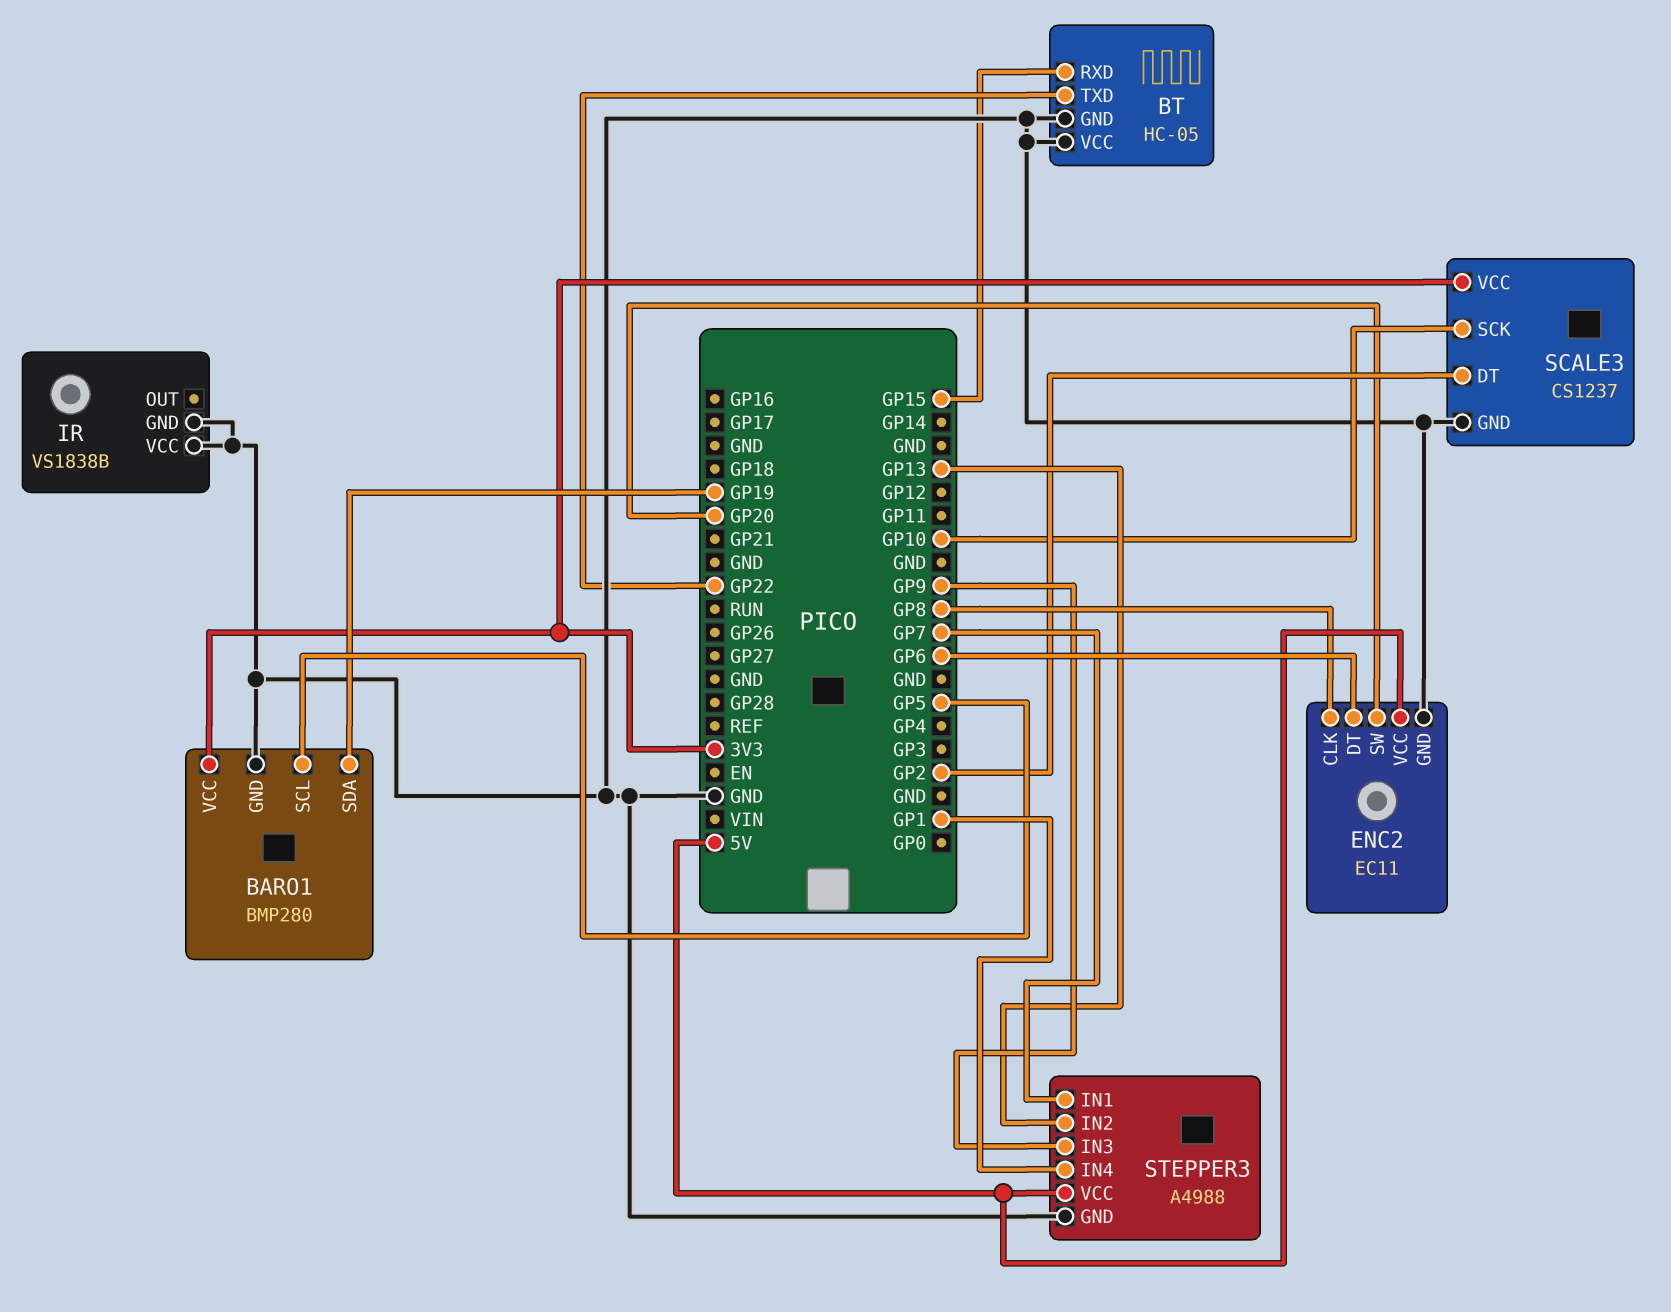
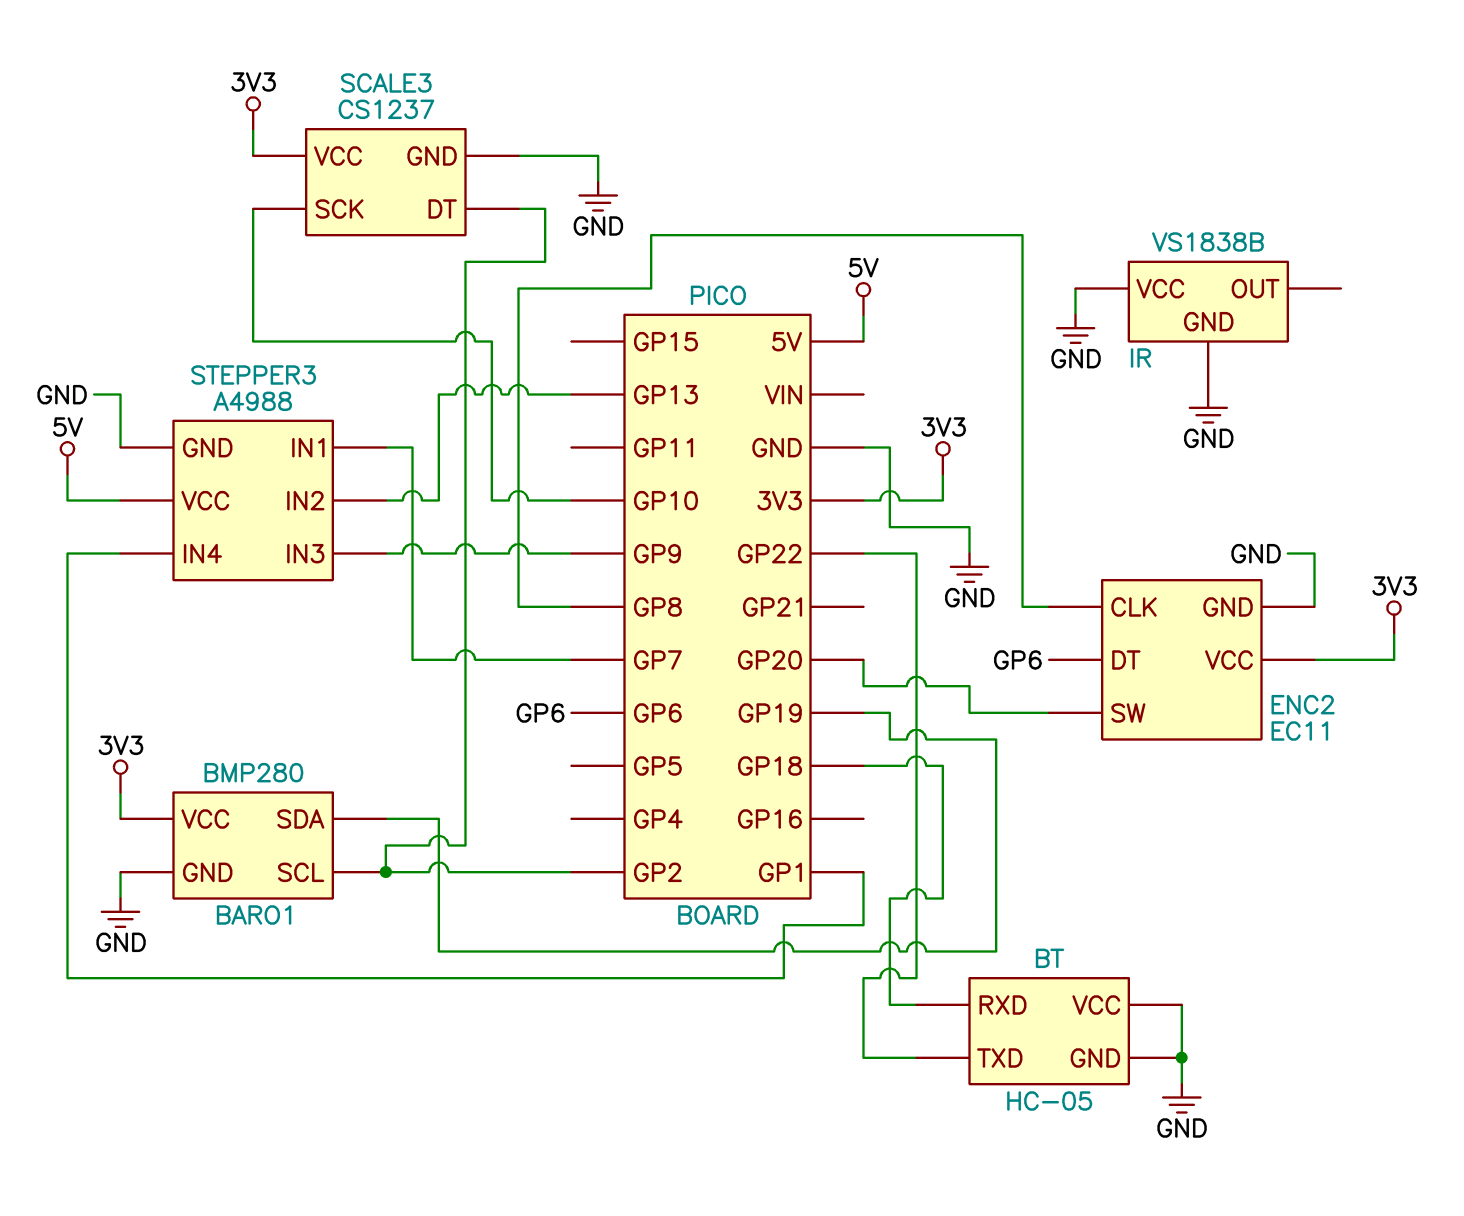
BARO1 pin SCL: GP5 -> GP2
BT pin RXD: GP15 -> GP18
ENC2 pin VCC: 5V -> 3V3

